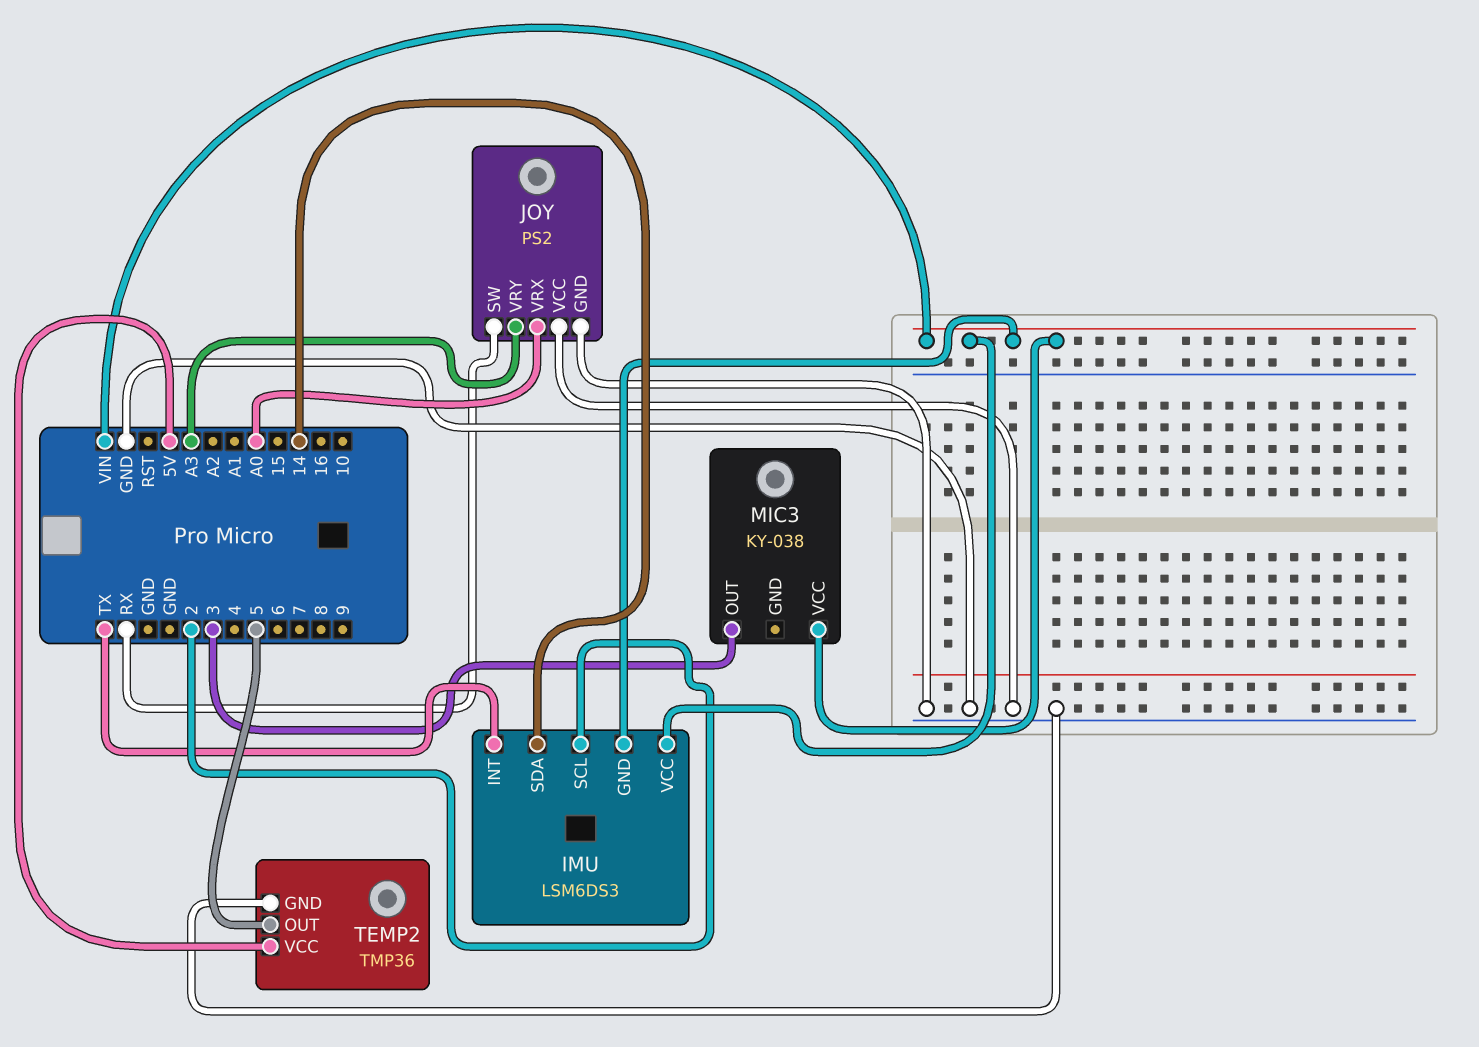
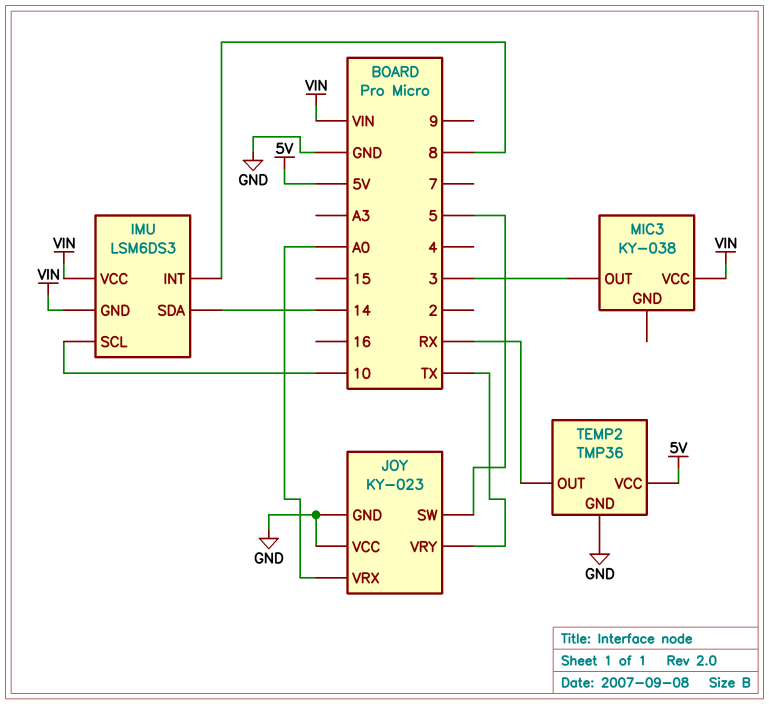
IMU pin INT: TX -> 8
IMU pin SCL: 2 -> 10
JOY: PS2 -> KY-023
JOY pin SW: RX -> 5
JOY pin VRY: A3 -> TX
TEMP2 pin OUT: 5 -> RX

